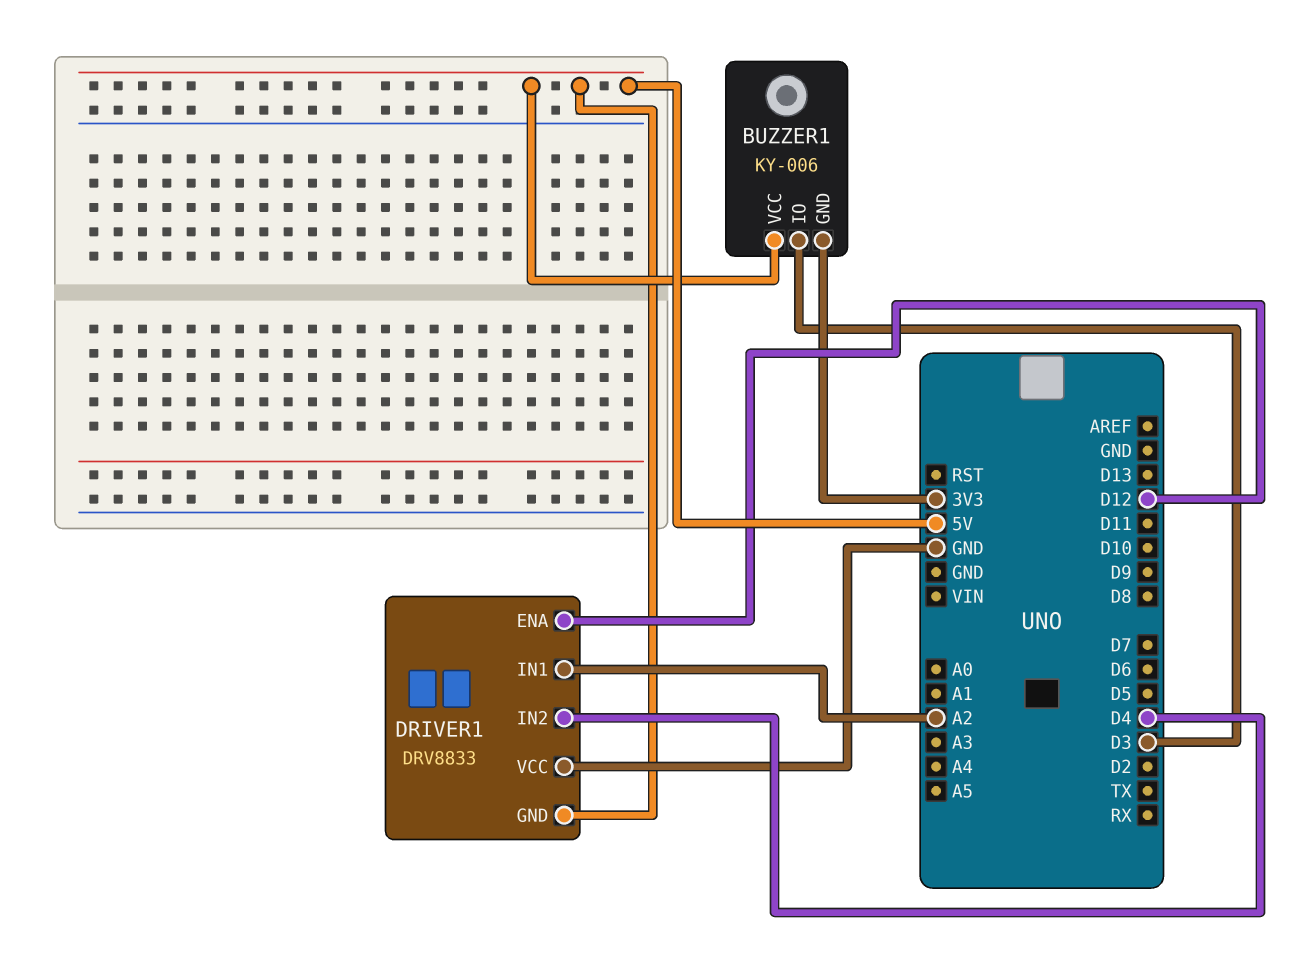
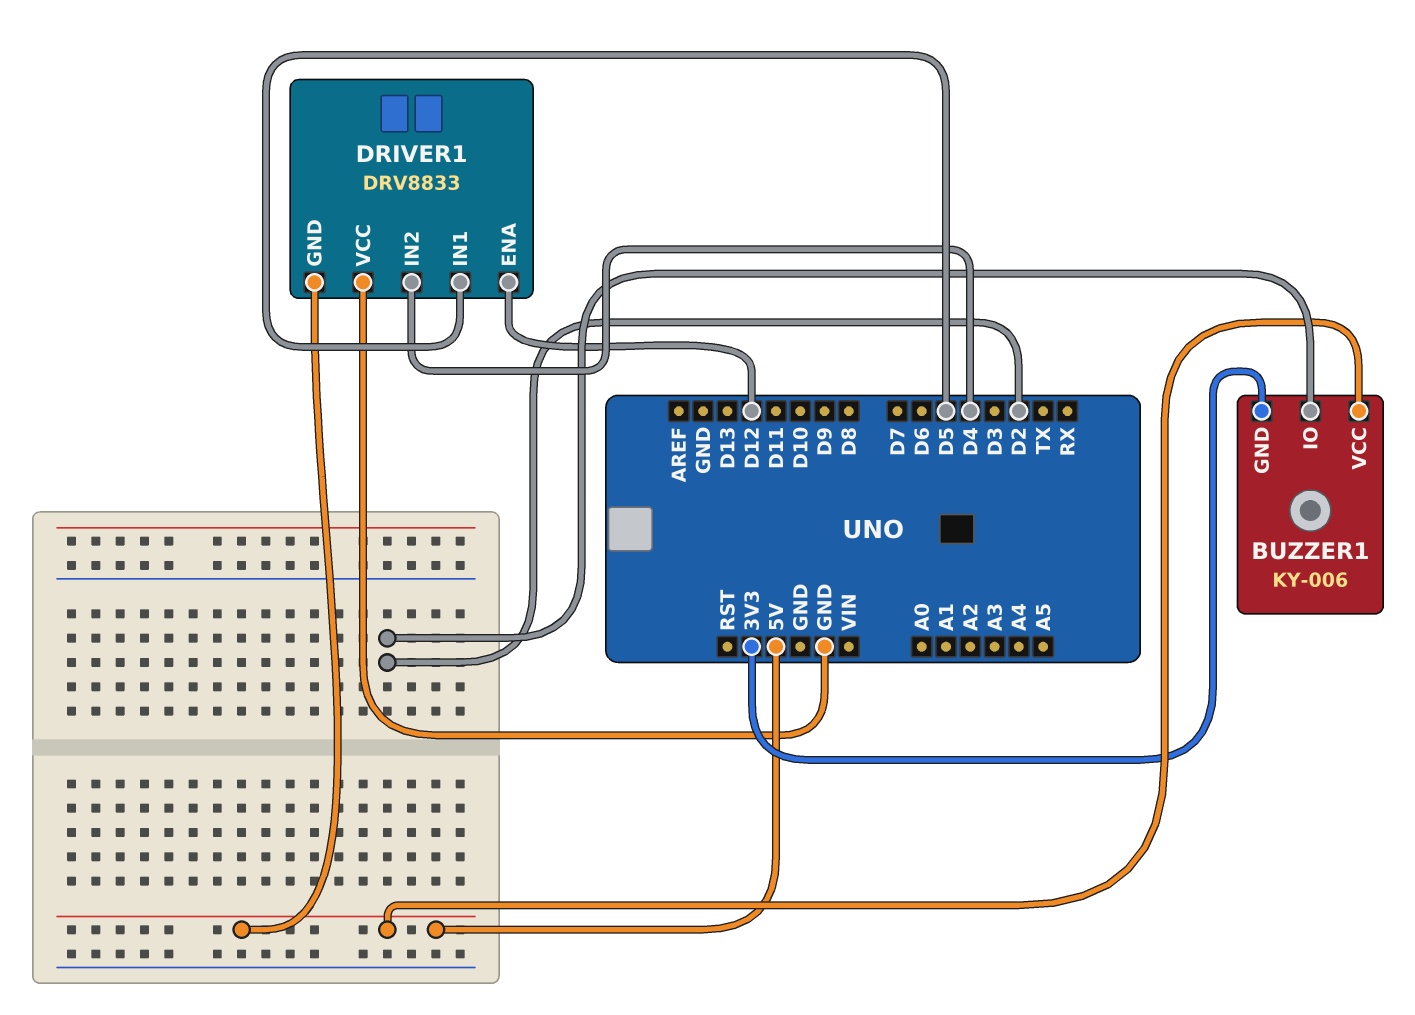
BUZZER1 pin IO: D3 -> D2
DRIVER1 pin IN1: A2 -> D5

